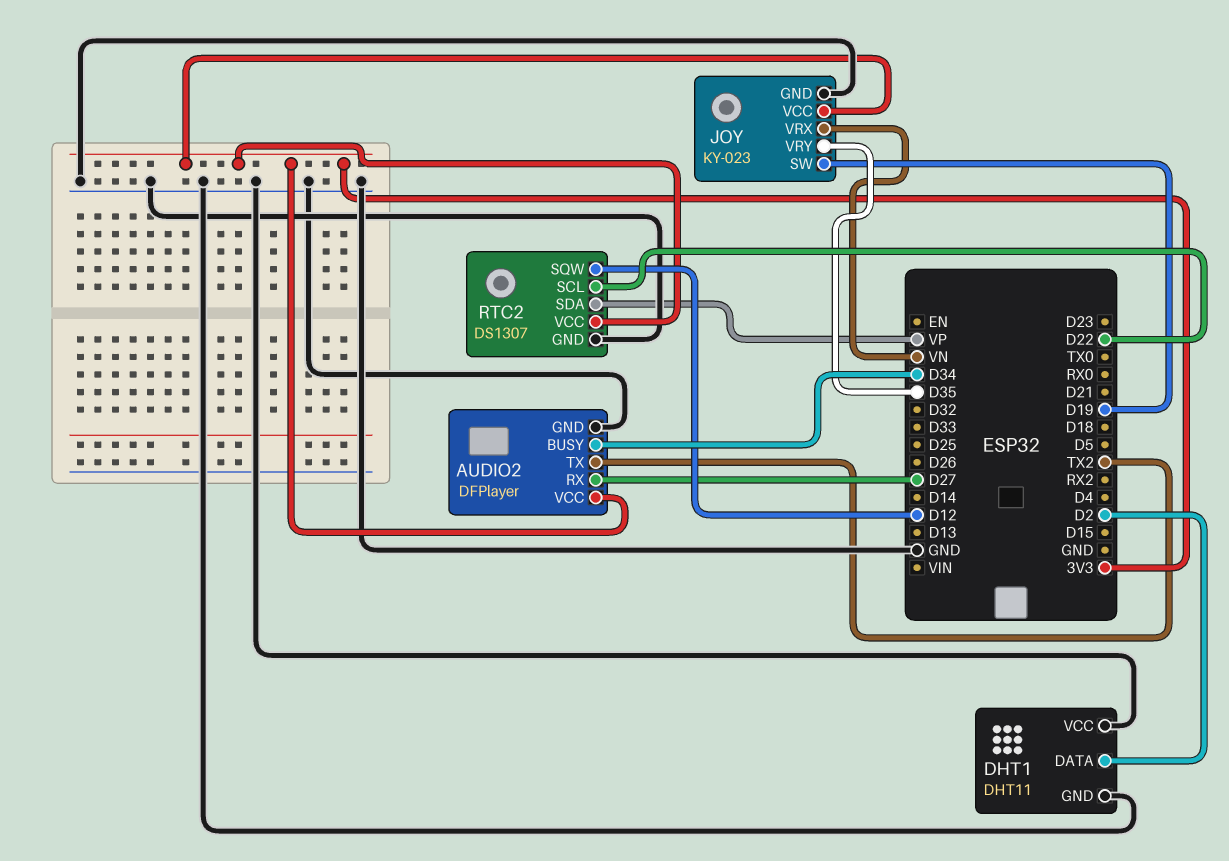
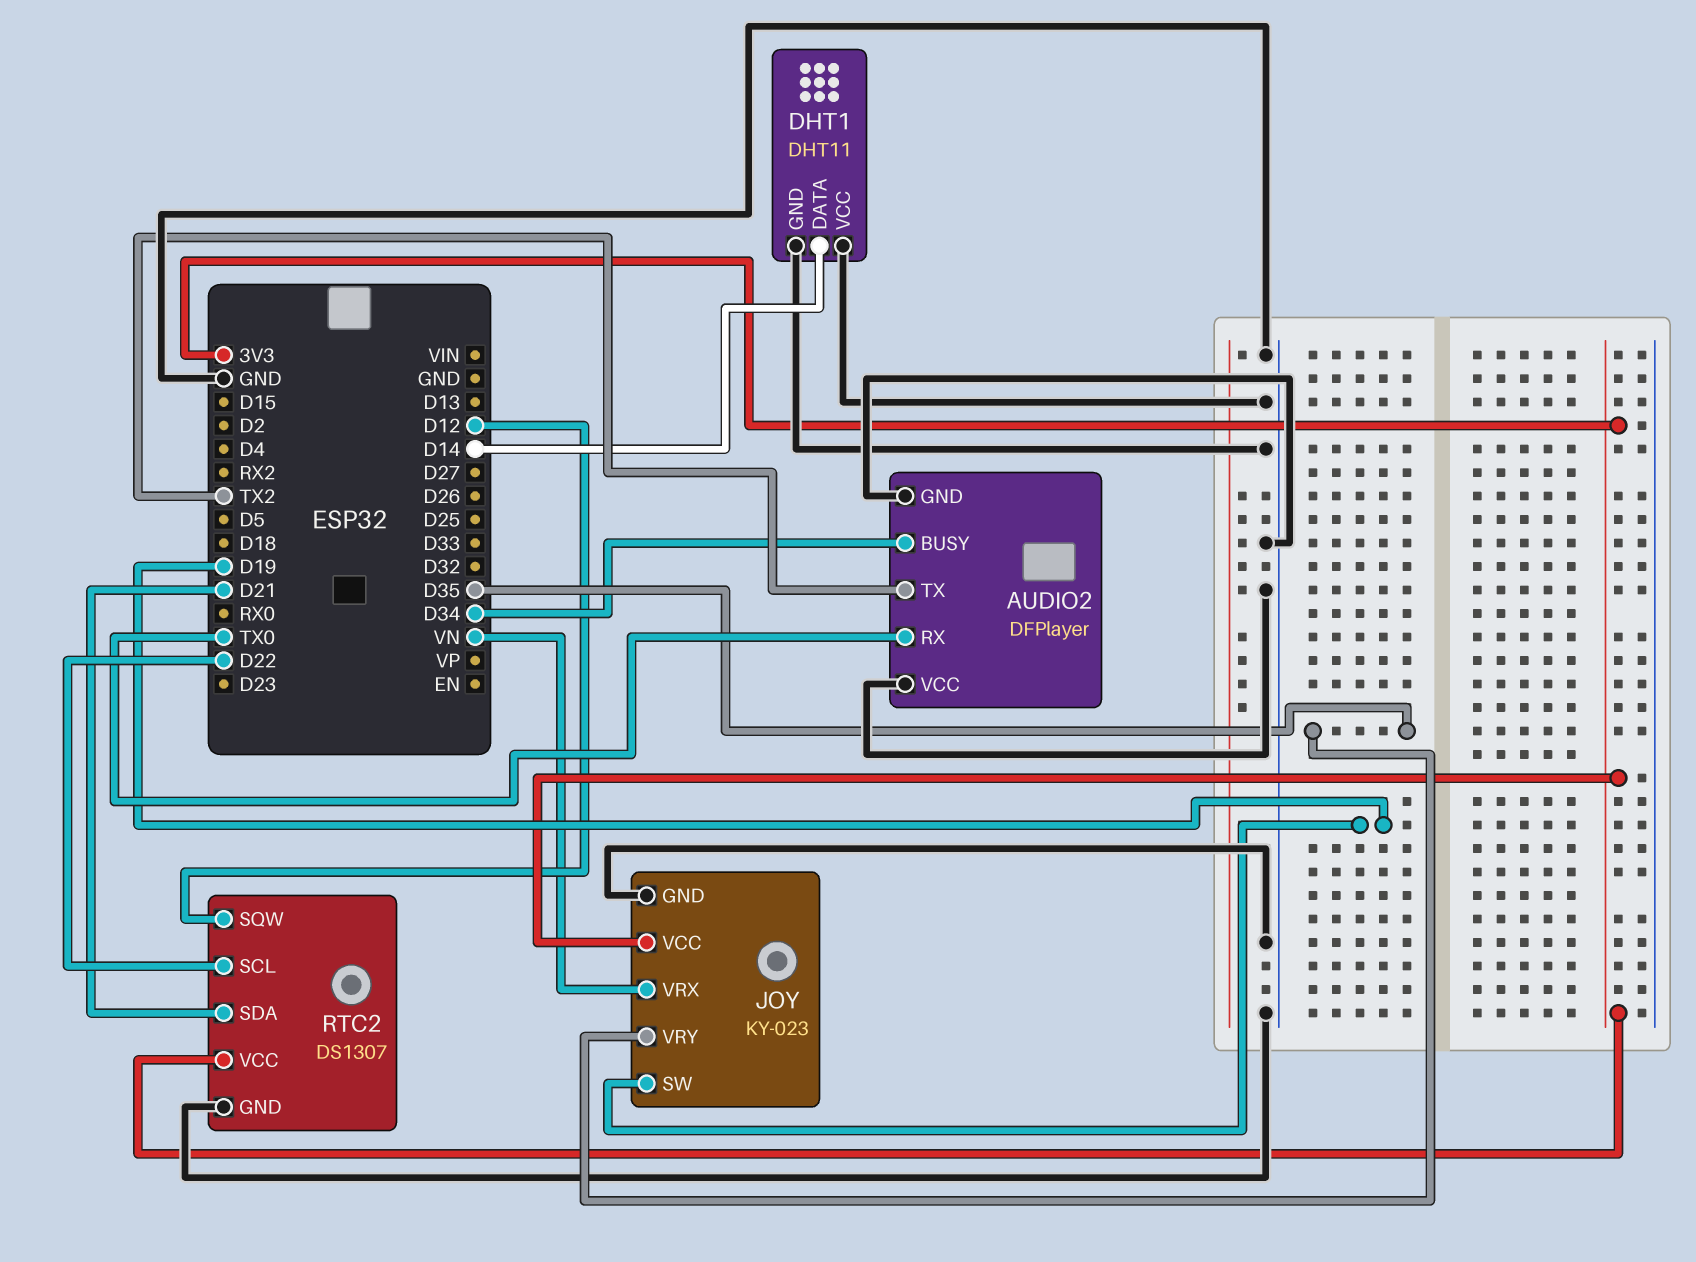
AUDIO2 pin RX: D27 -> TX0
AUDIO2 pin VCC: 3V3 -> GND
DHT1 pin DATA: D2 -> D14
RTC2 pin SDA: VP -> D21

